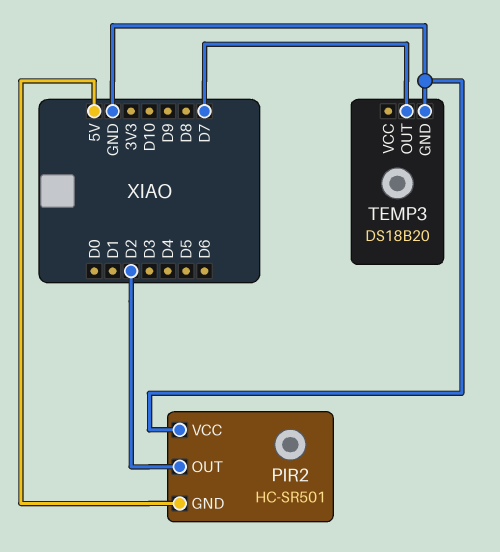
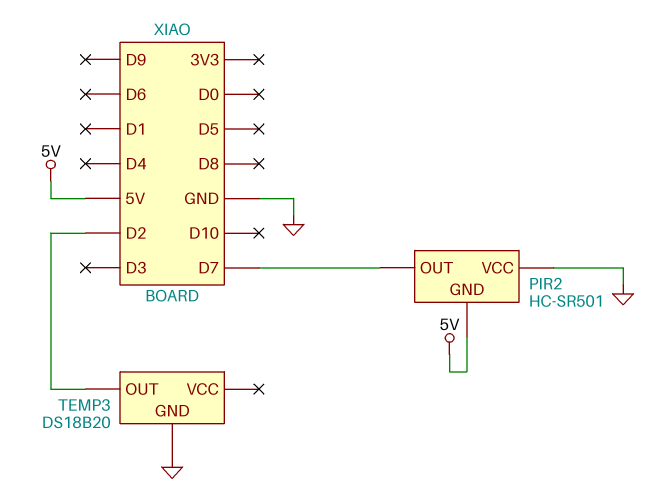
PIR2 pin OUT: D2 -> D7
TEMP3 pin OUT: D7 -> D2

